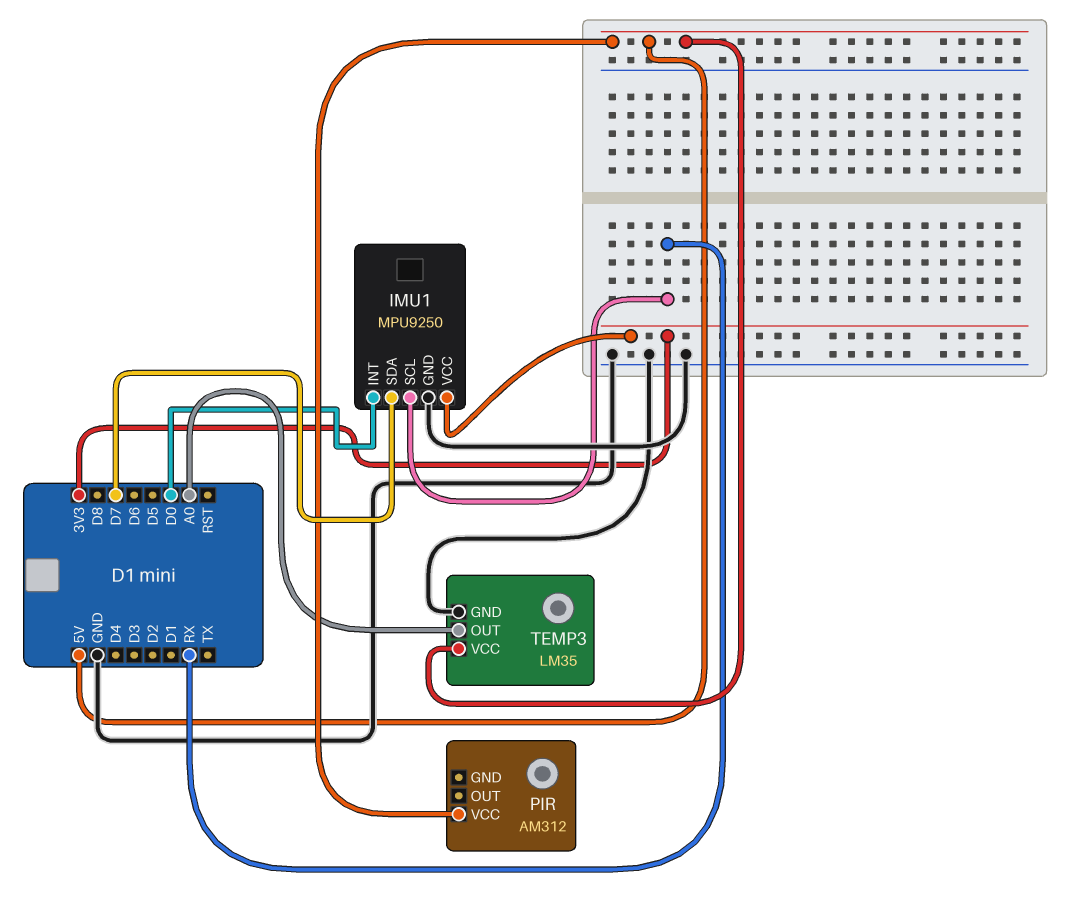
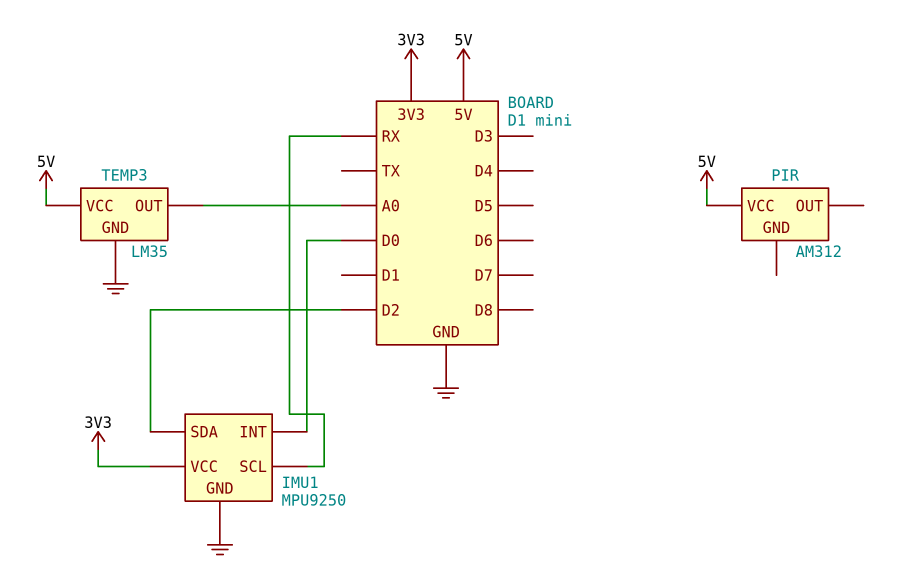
IMU1 pin SDA: D7 -> D2

